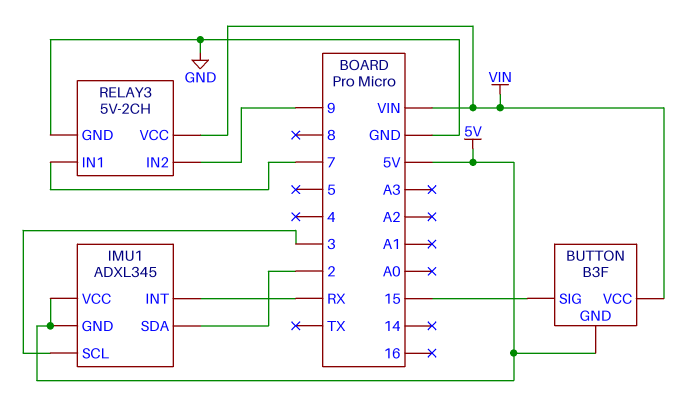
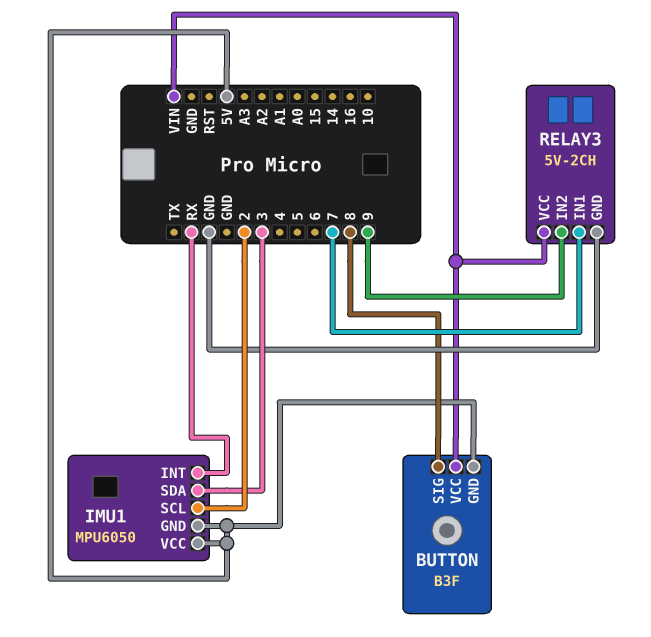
BUTTON pin SIG: 15 -> 8
IMU1: ADXL345 -> MPU6050
IMU1 pin SCL: 3 -> 2
IMU1 pin SDA: 2 -> 3

